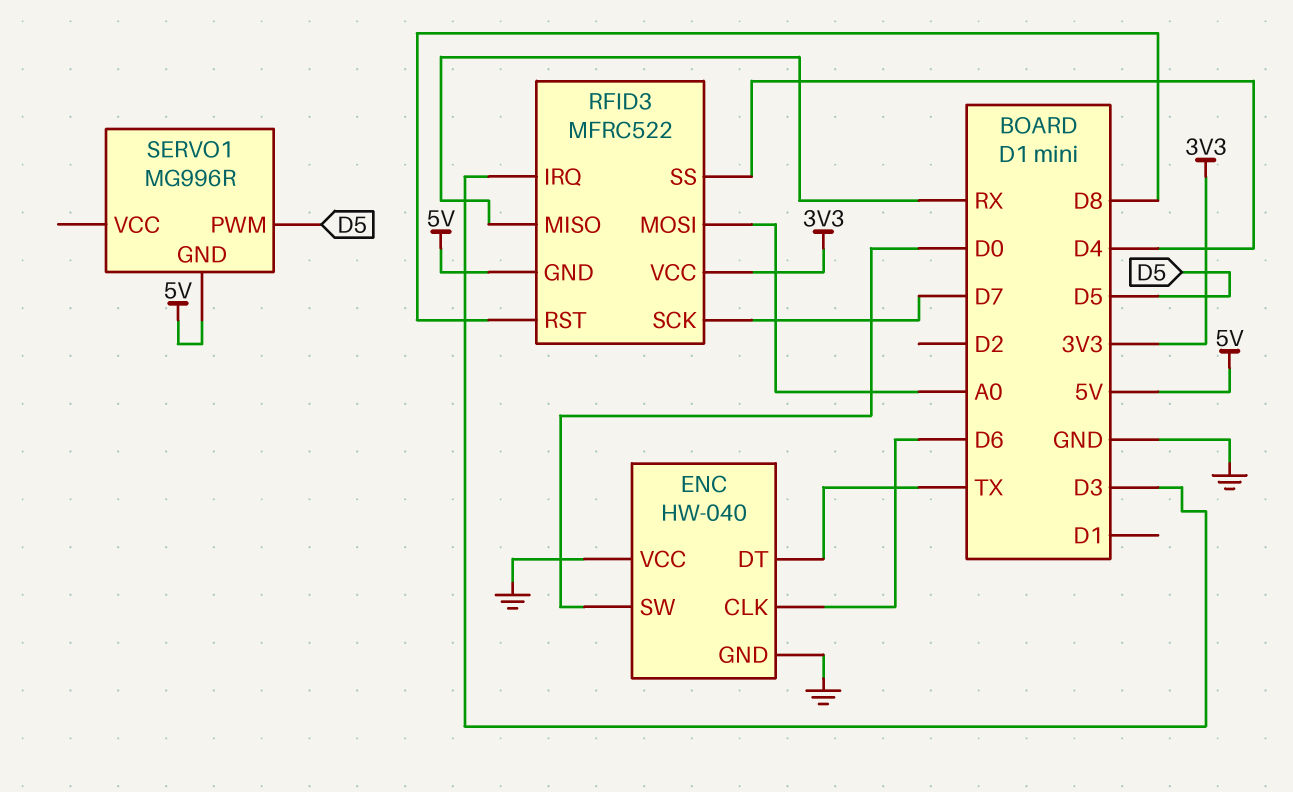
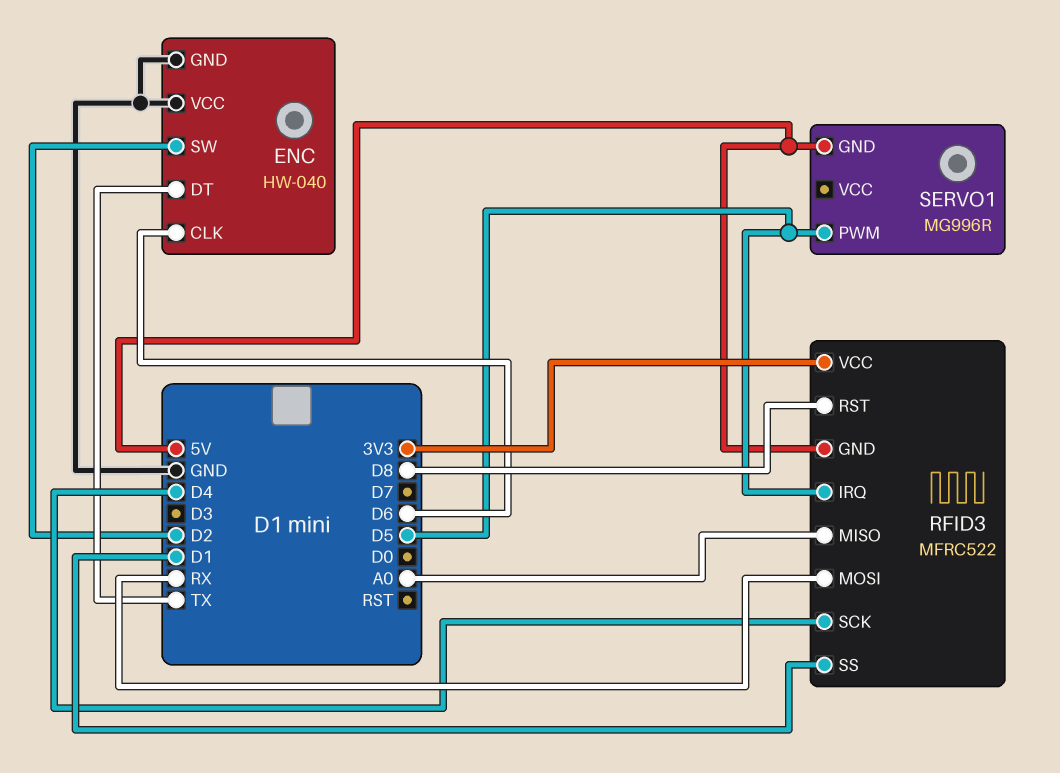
ENC pin SW: D0 -> D2
RFID3 pin IRQ: D3 -> D5
RFID3 pin MISO: RX -> A0
RFID3 pin MOSI: A0 -> RX
RFID3 pin SCK: D7 -> D4
RFID3 pin SS: D4 -> D1

